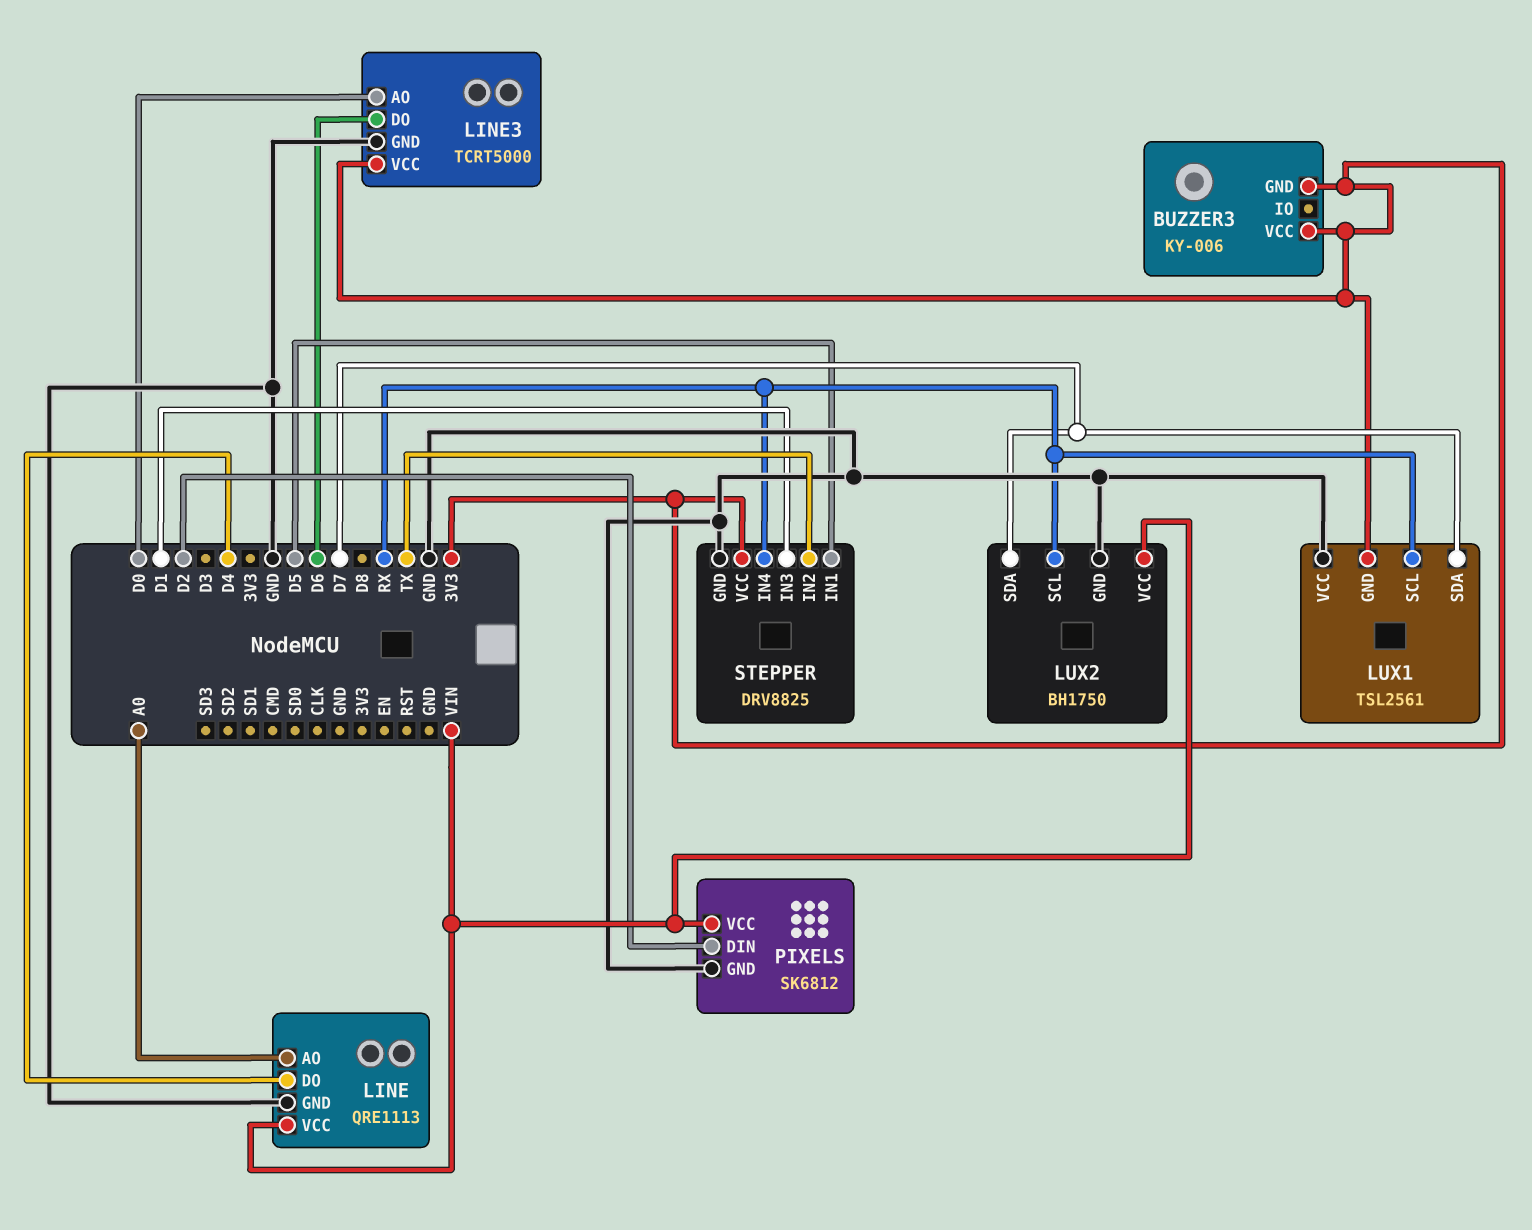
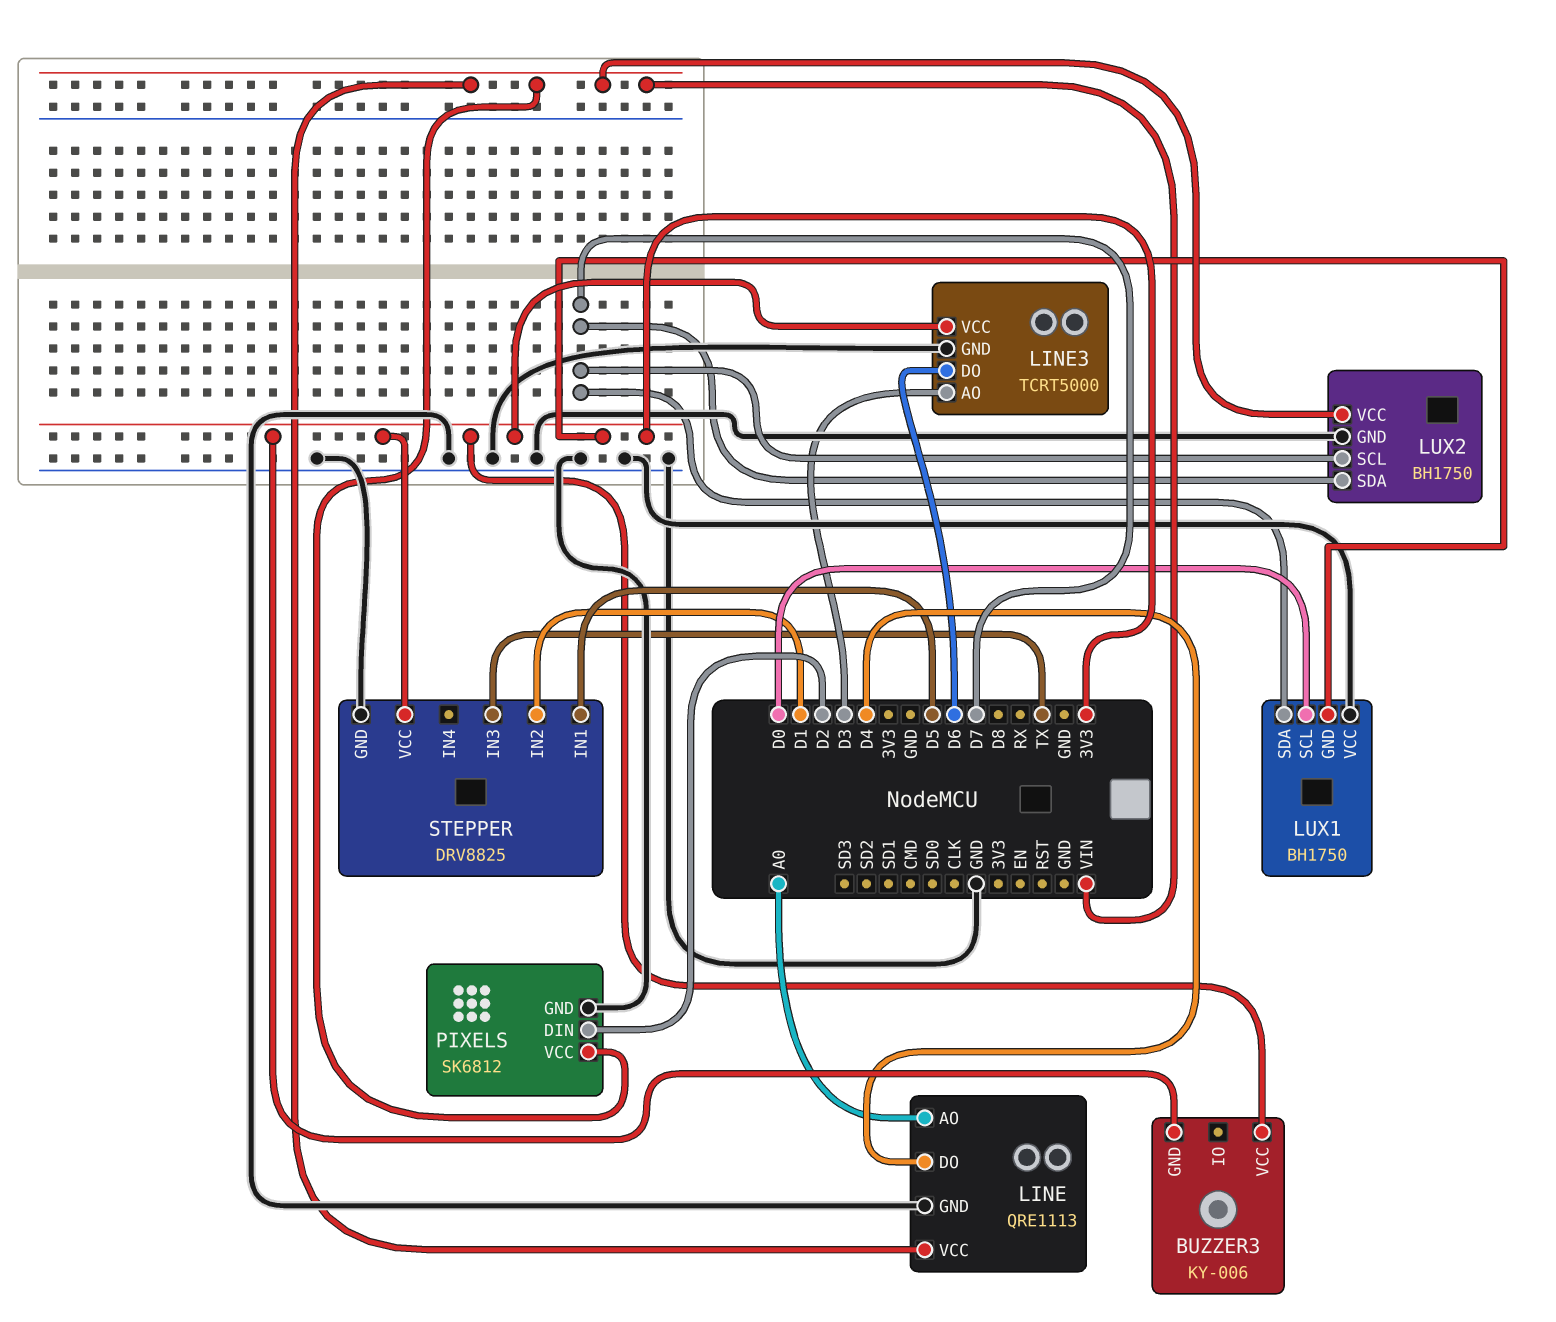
LINE3 pin AO: D0 -> D3
LUX1: TSL2561 -> BH1750
LUX1 pin SCL: RX -> D0
LUX2 pin SCL: RX -> D7
STEPPER pin IN2: TX -> D1
STEPPER pin IN3: D1 -> TX
STEPPER pin IN4: RX -> none

